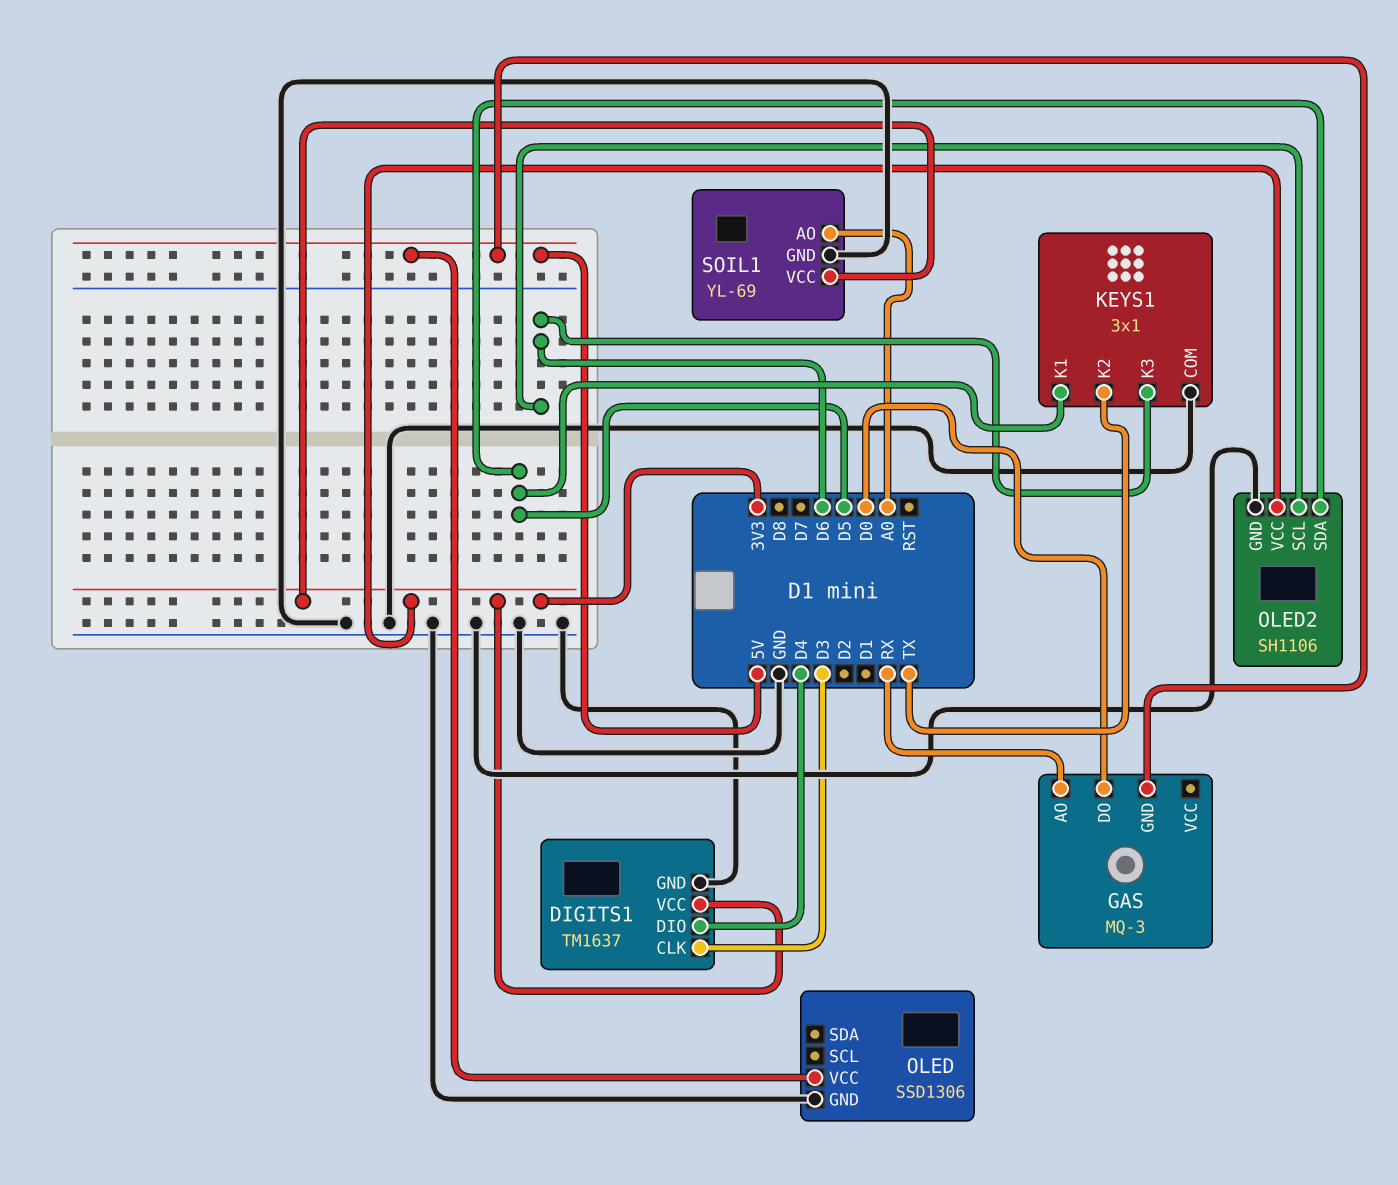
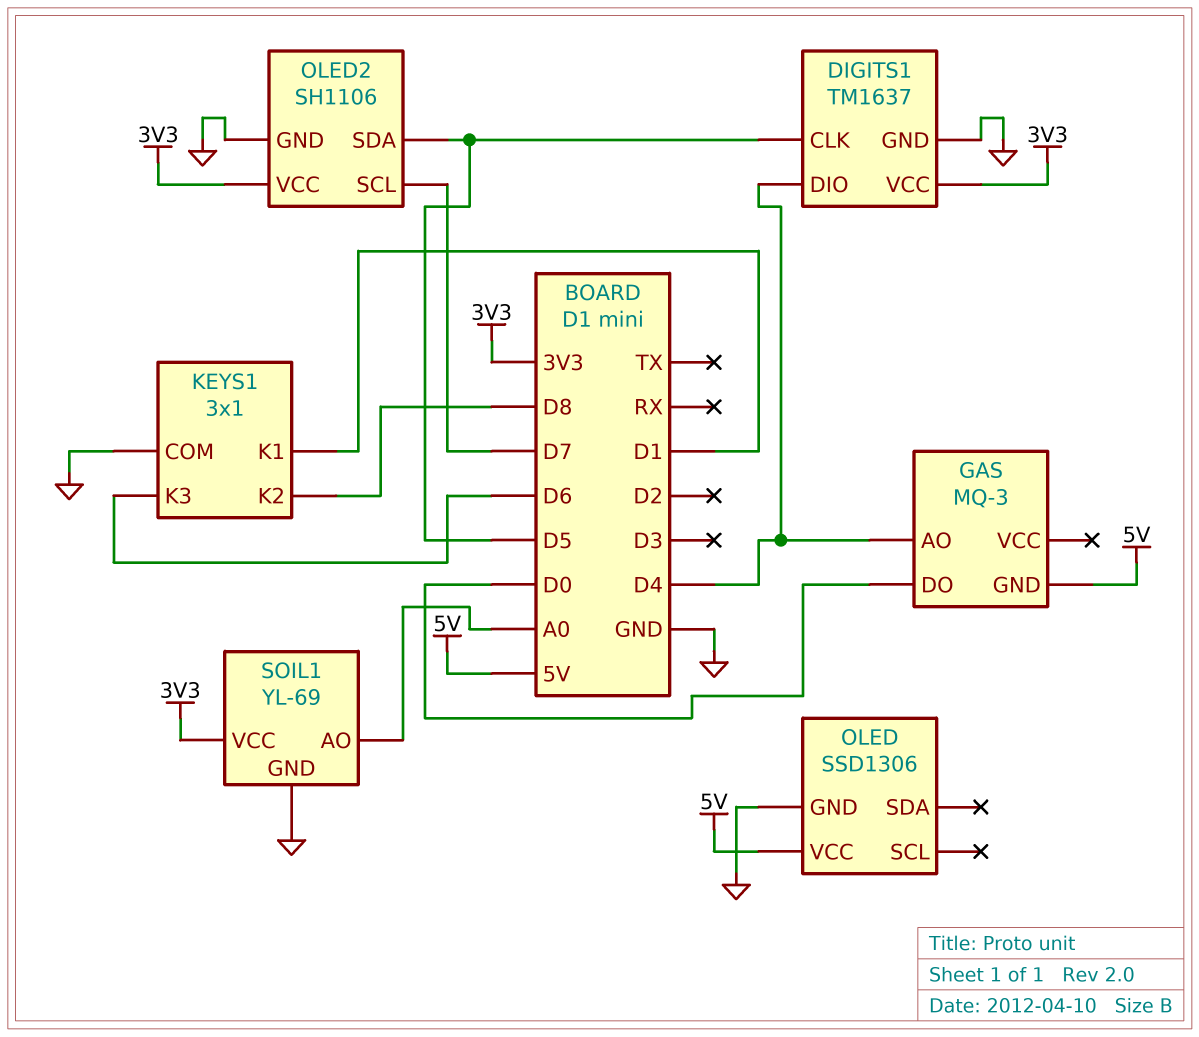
DIGITS1 pin CLK: D3 -> D5
GAS pin AO: RX -> D4
KEYS1 pin K1: D5 -> D1
KEYS1 pin K2: TX -> D8
OLED2 pin SCL: D6 -> D7

